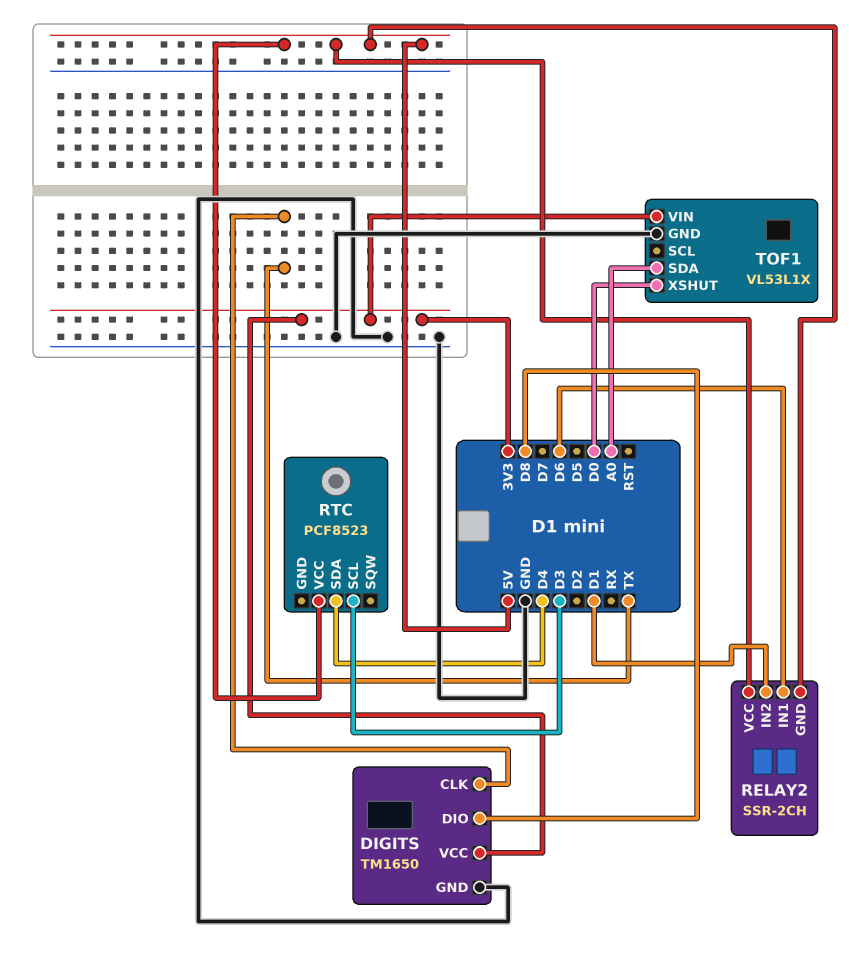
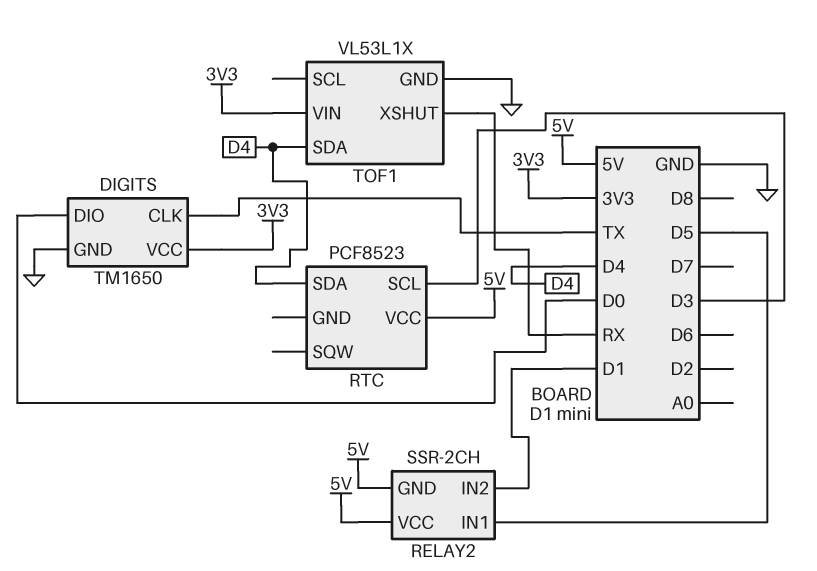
DIGITS pin DIO: D8 -> D0
RELAY2 pin IN1: D6 -> D5
TOF1 pin SDA: A0 -> D4
TOF1 pin XSHUT: D0 -> RX

